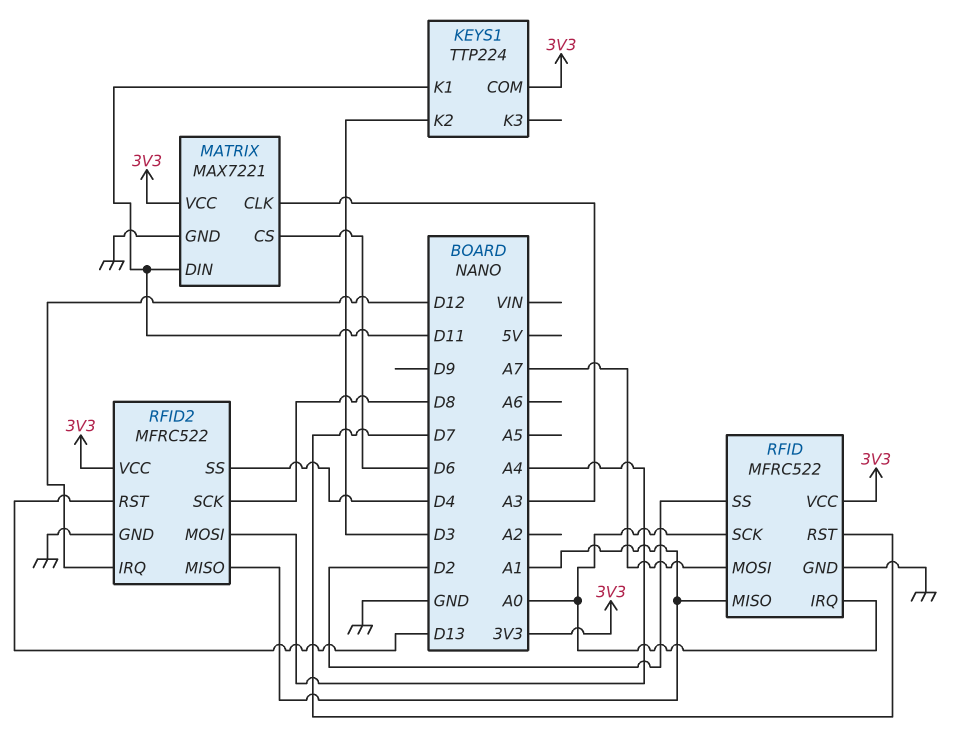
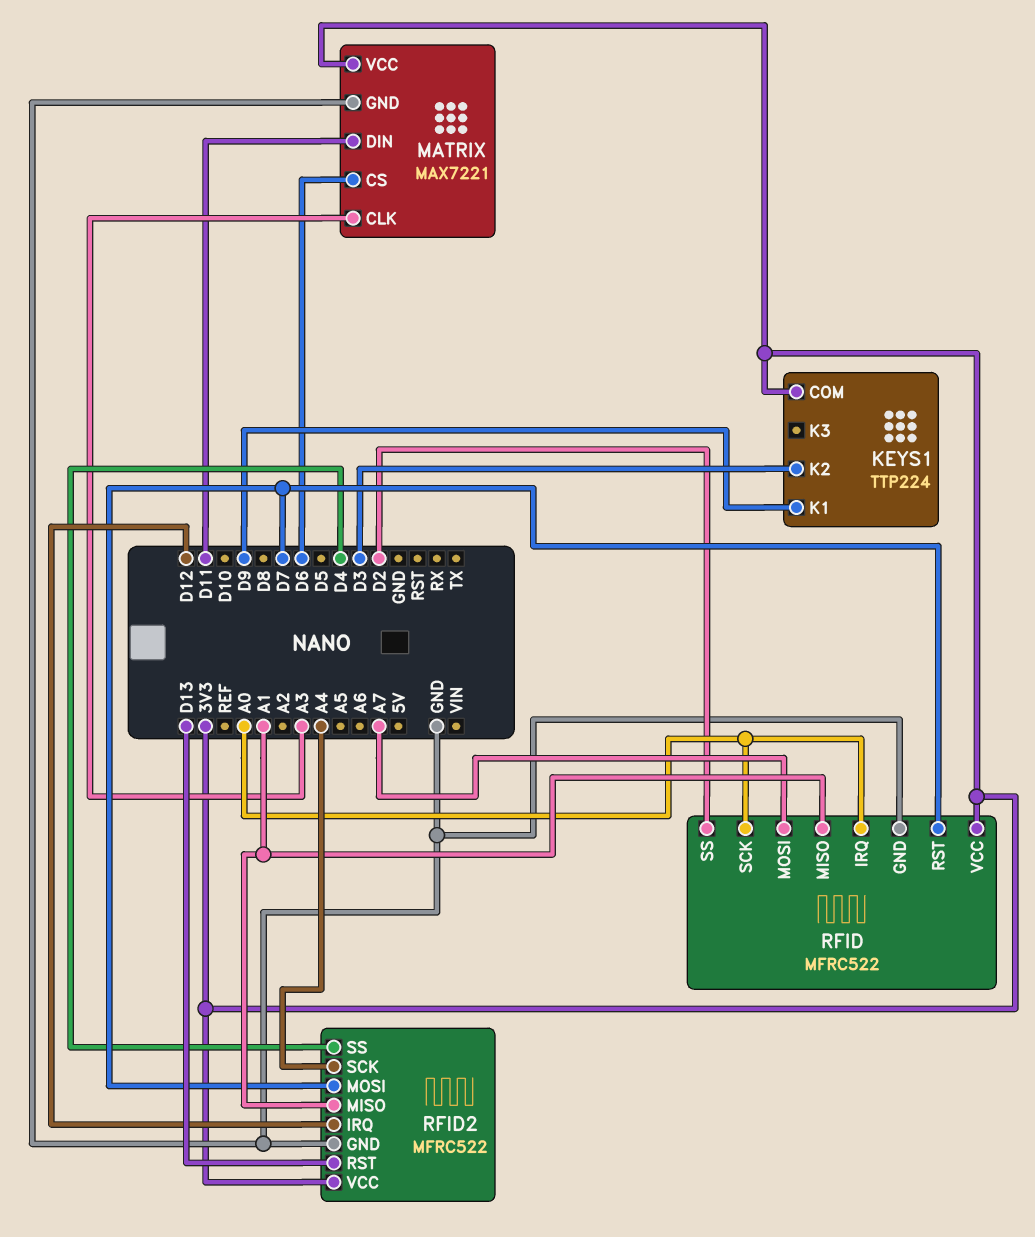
KEYS1 pin K1: D11 -> D9
RFID2 pin MOSI: A4 -> D7
RFID2 pin SCK: D8 -> A4

